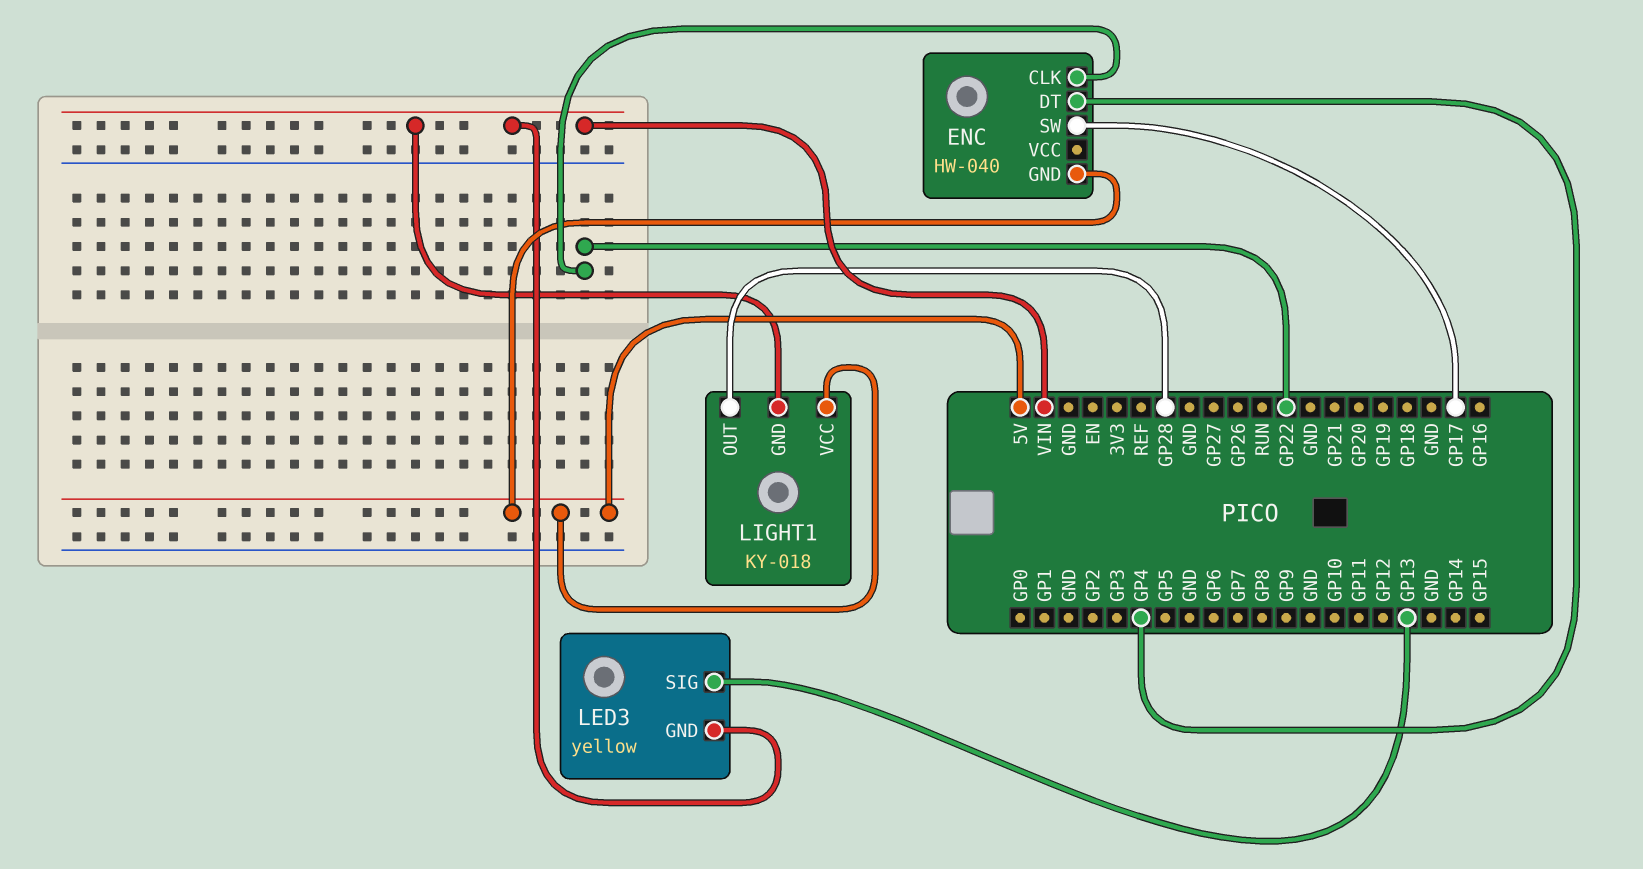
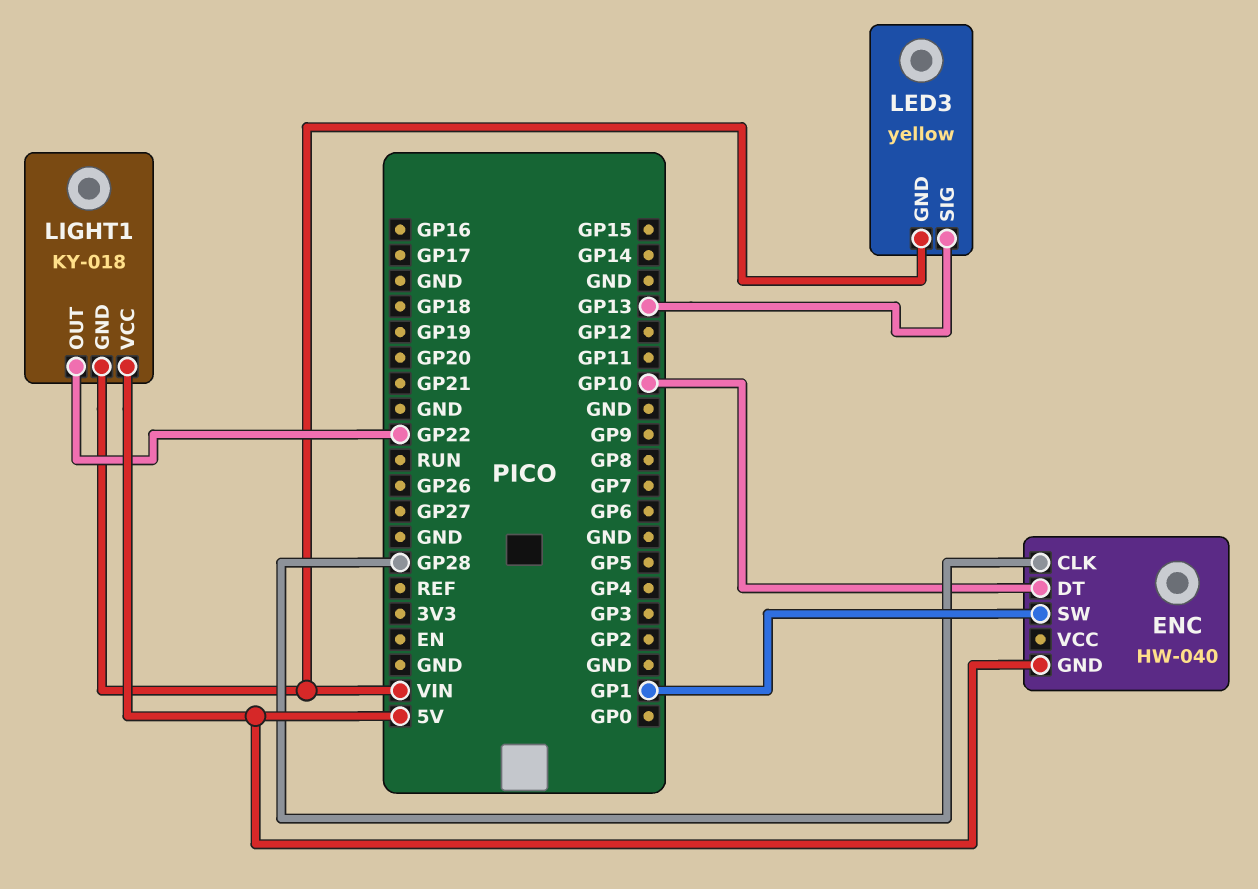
ENC pin CLK: GP22 -> GP28
ENC pin DT: GP4 -> GP10
ENC pin SW: GP17 -> GP1
LIGHT1 pin OUT: GP28 -> GP22

